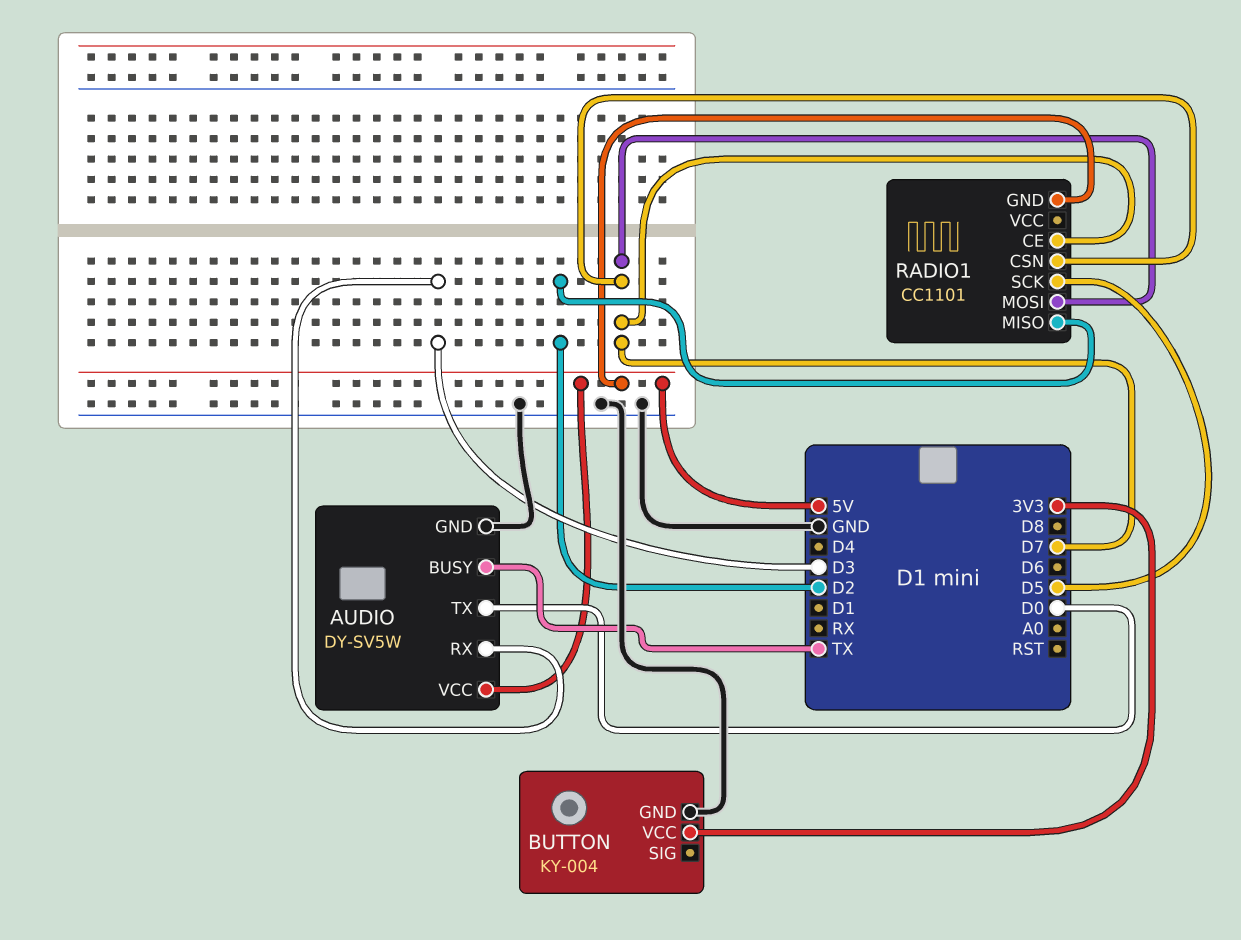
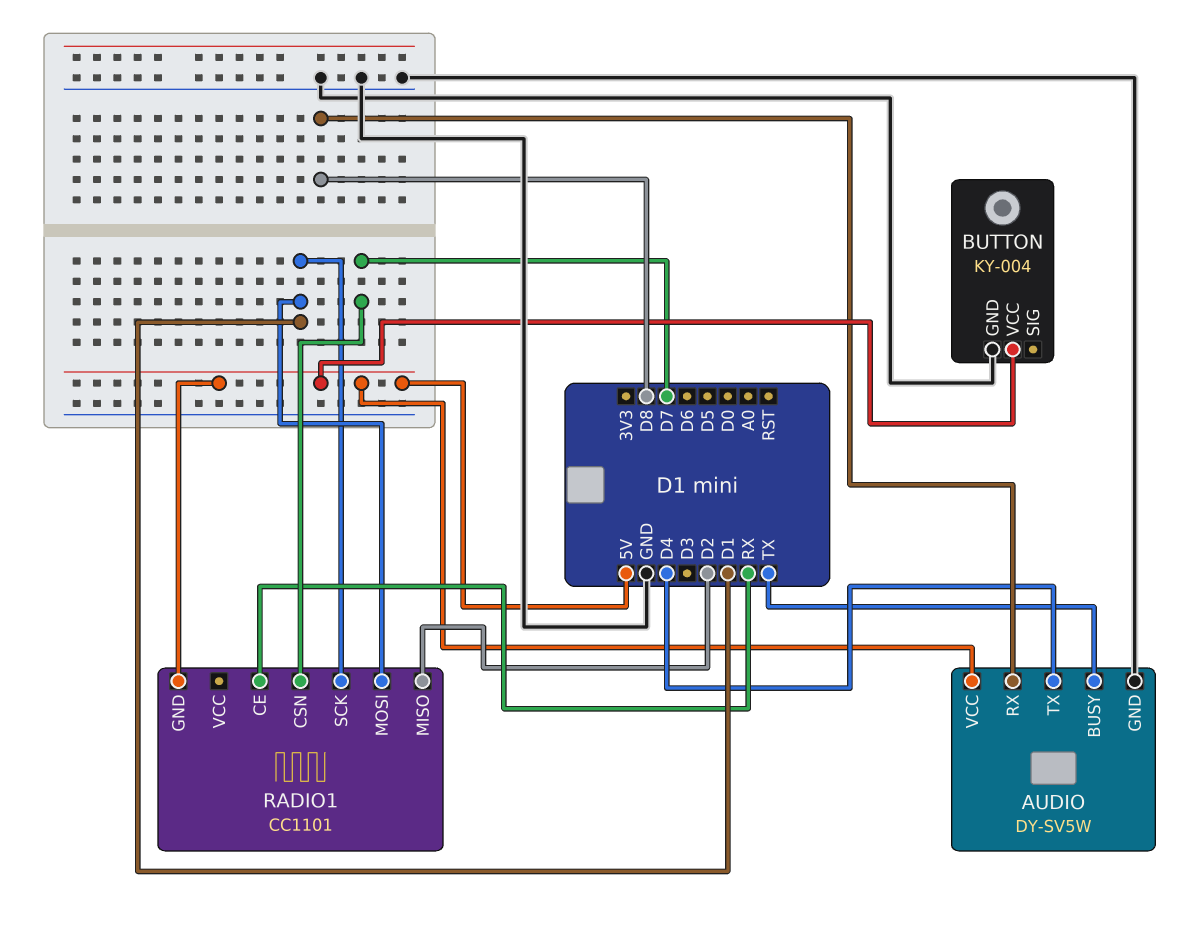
AUDIO pin RX: D3 -> D8
AUDIO pin TX: D0 -> D4
BUTTON pin VCC: 3V3 -> 5V
RADIO1 pin CE: D7 -> RX
RADIO1 pin MOSI: D7 -> D1
RADIO1 pin SCK: D5 -> D1

